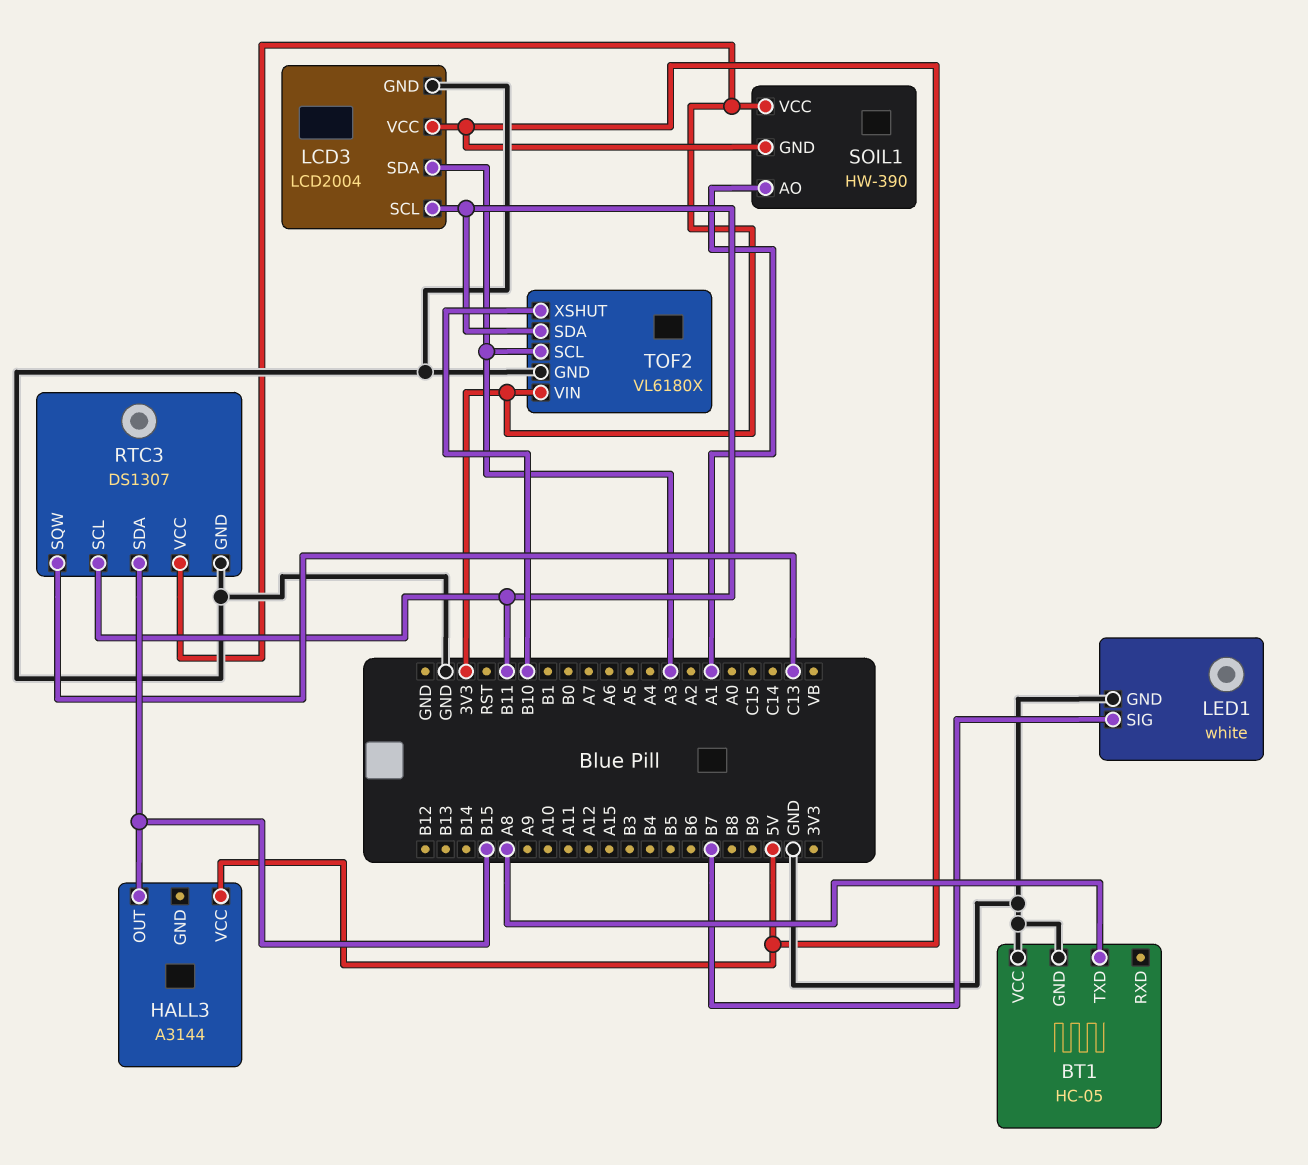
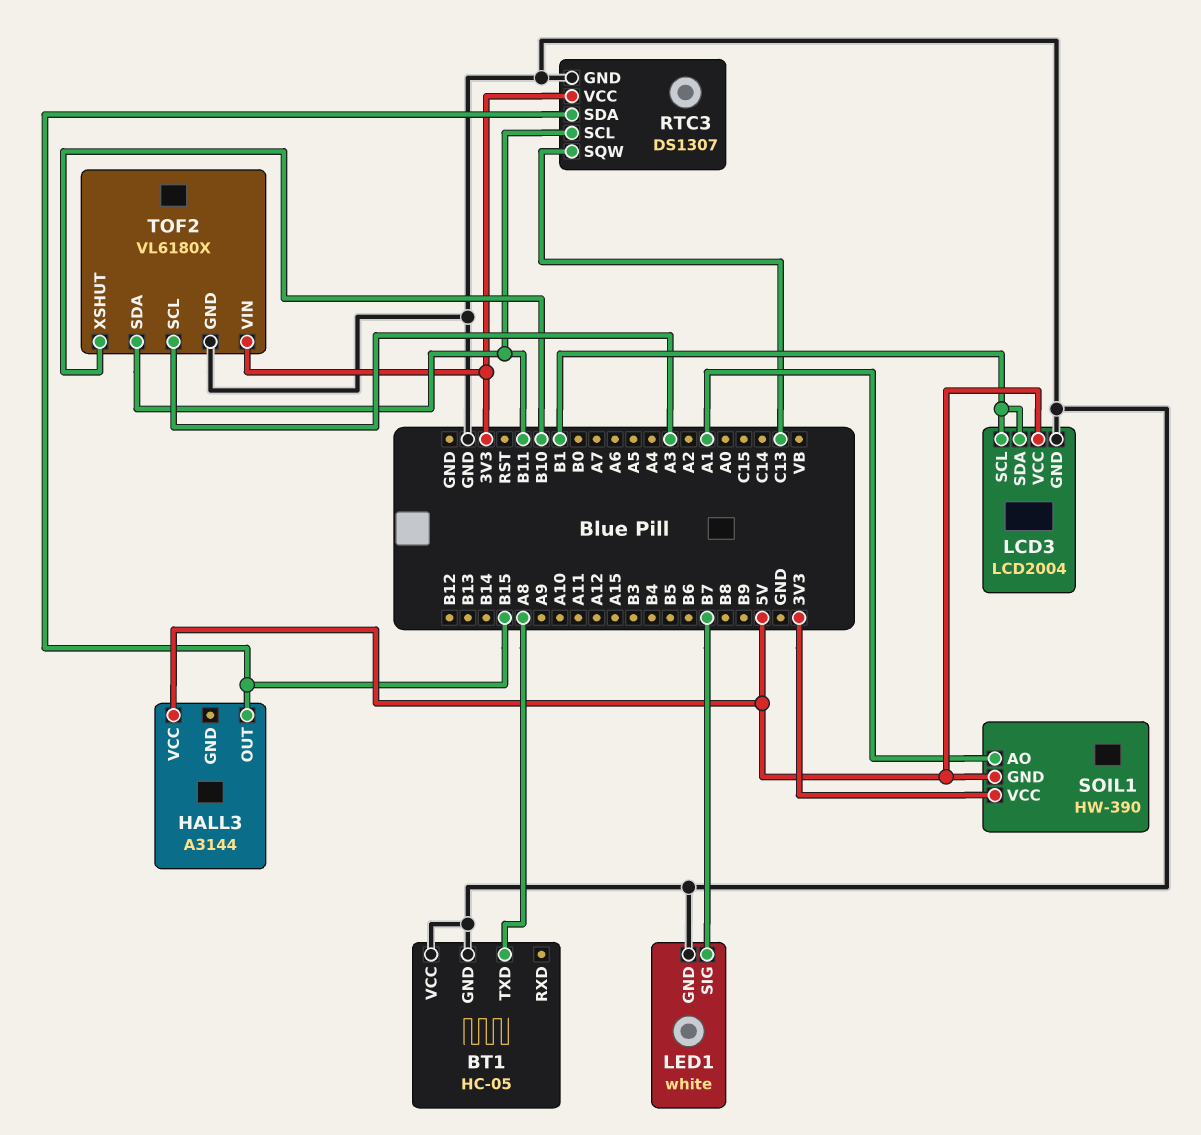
LCD3 pin SCL: B11 -> B1
LCD3 pin SDA: A3 -> B1

